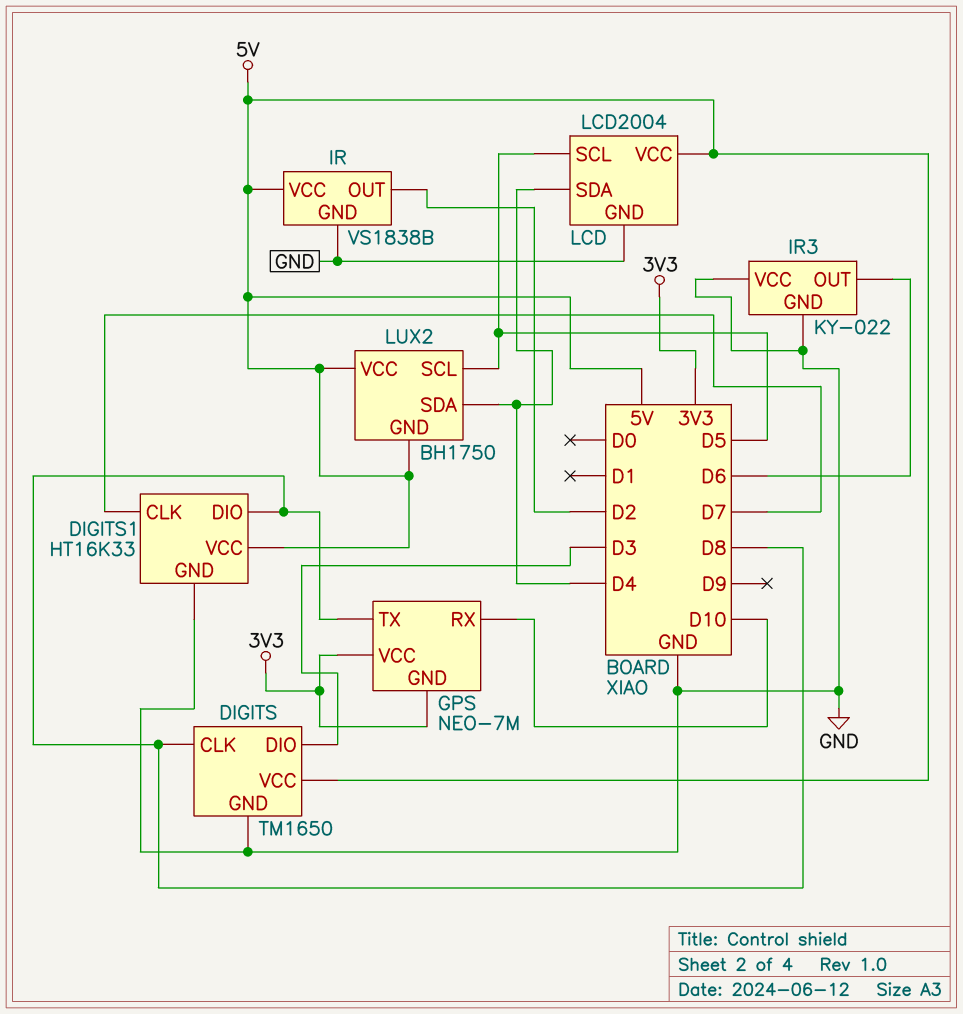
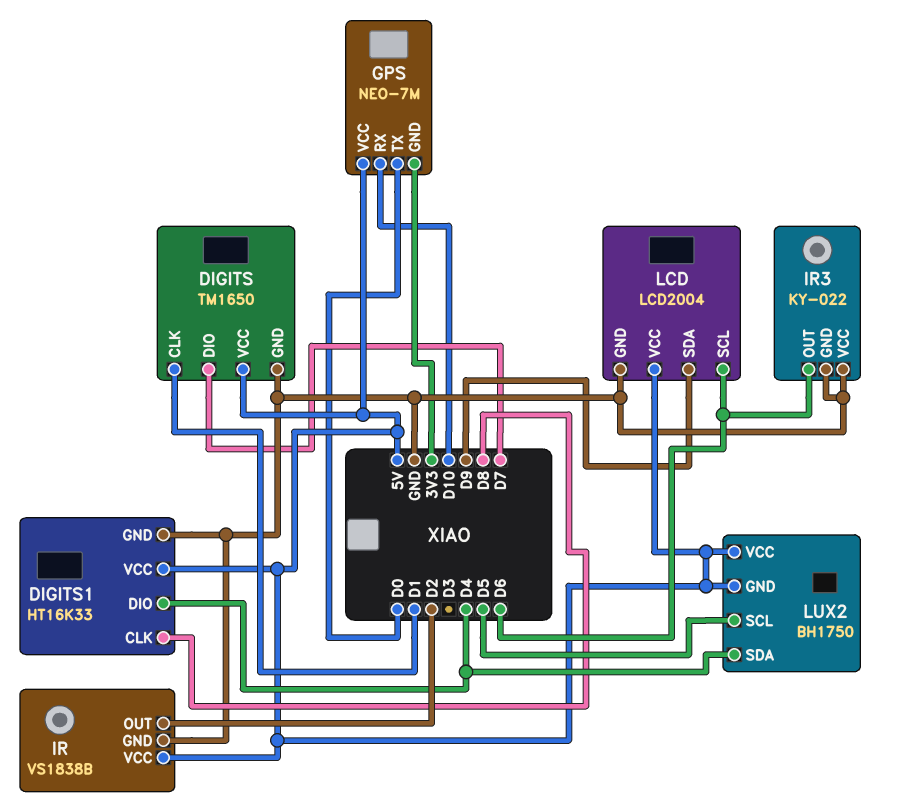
DIGITS pin CLK: D8 -> D1
DIGITS pin DIO: D3 -> D7
DIGITS1 pin CLK: D7 -> D8
DIGITS1 pin DIO: D8 -> D4
GPS pin TX: D8 -> D0
GPS pin VCC: 3V3 -> 5V
LCD pin SCL: D5 -> D6
LCD pin SDA: D4 -> D9

